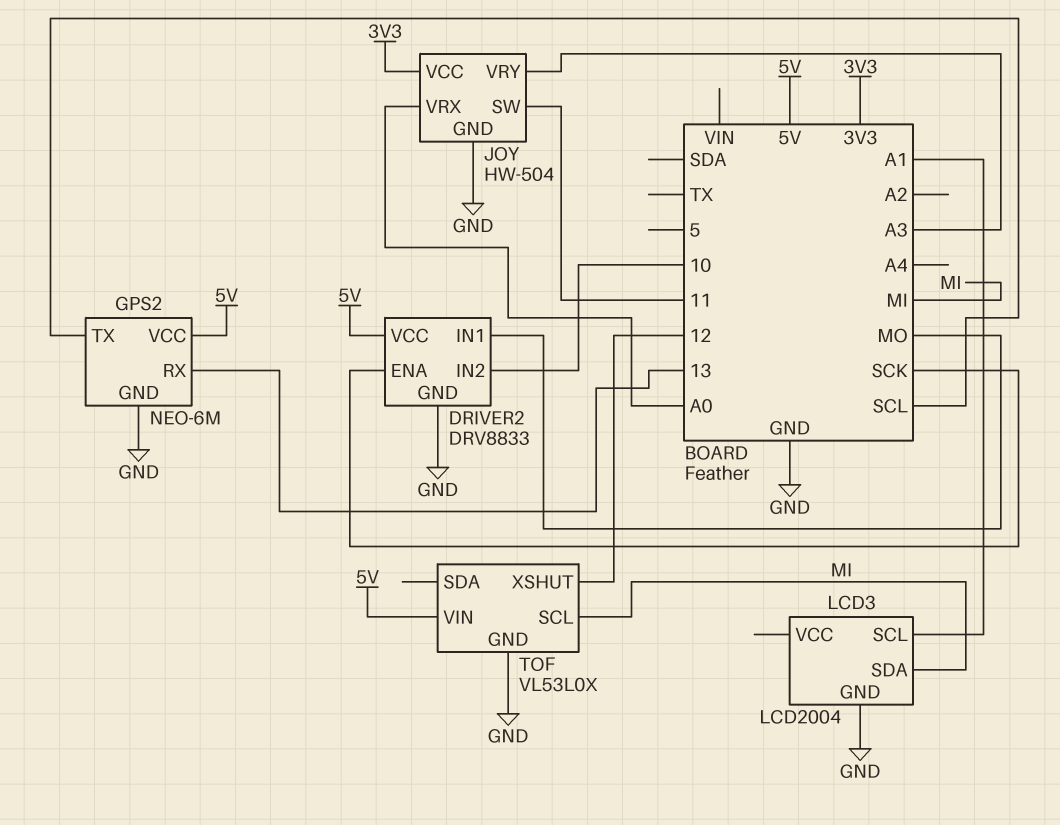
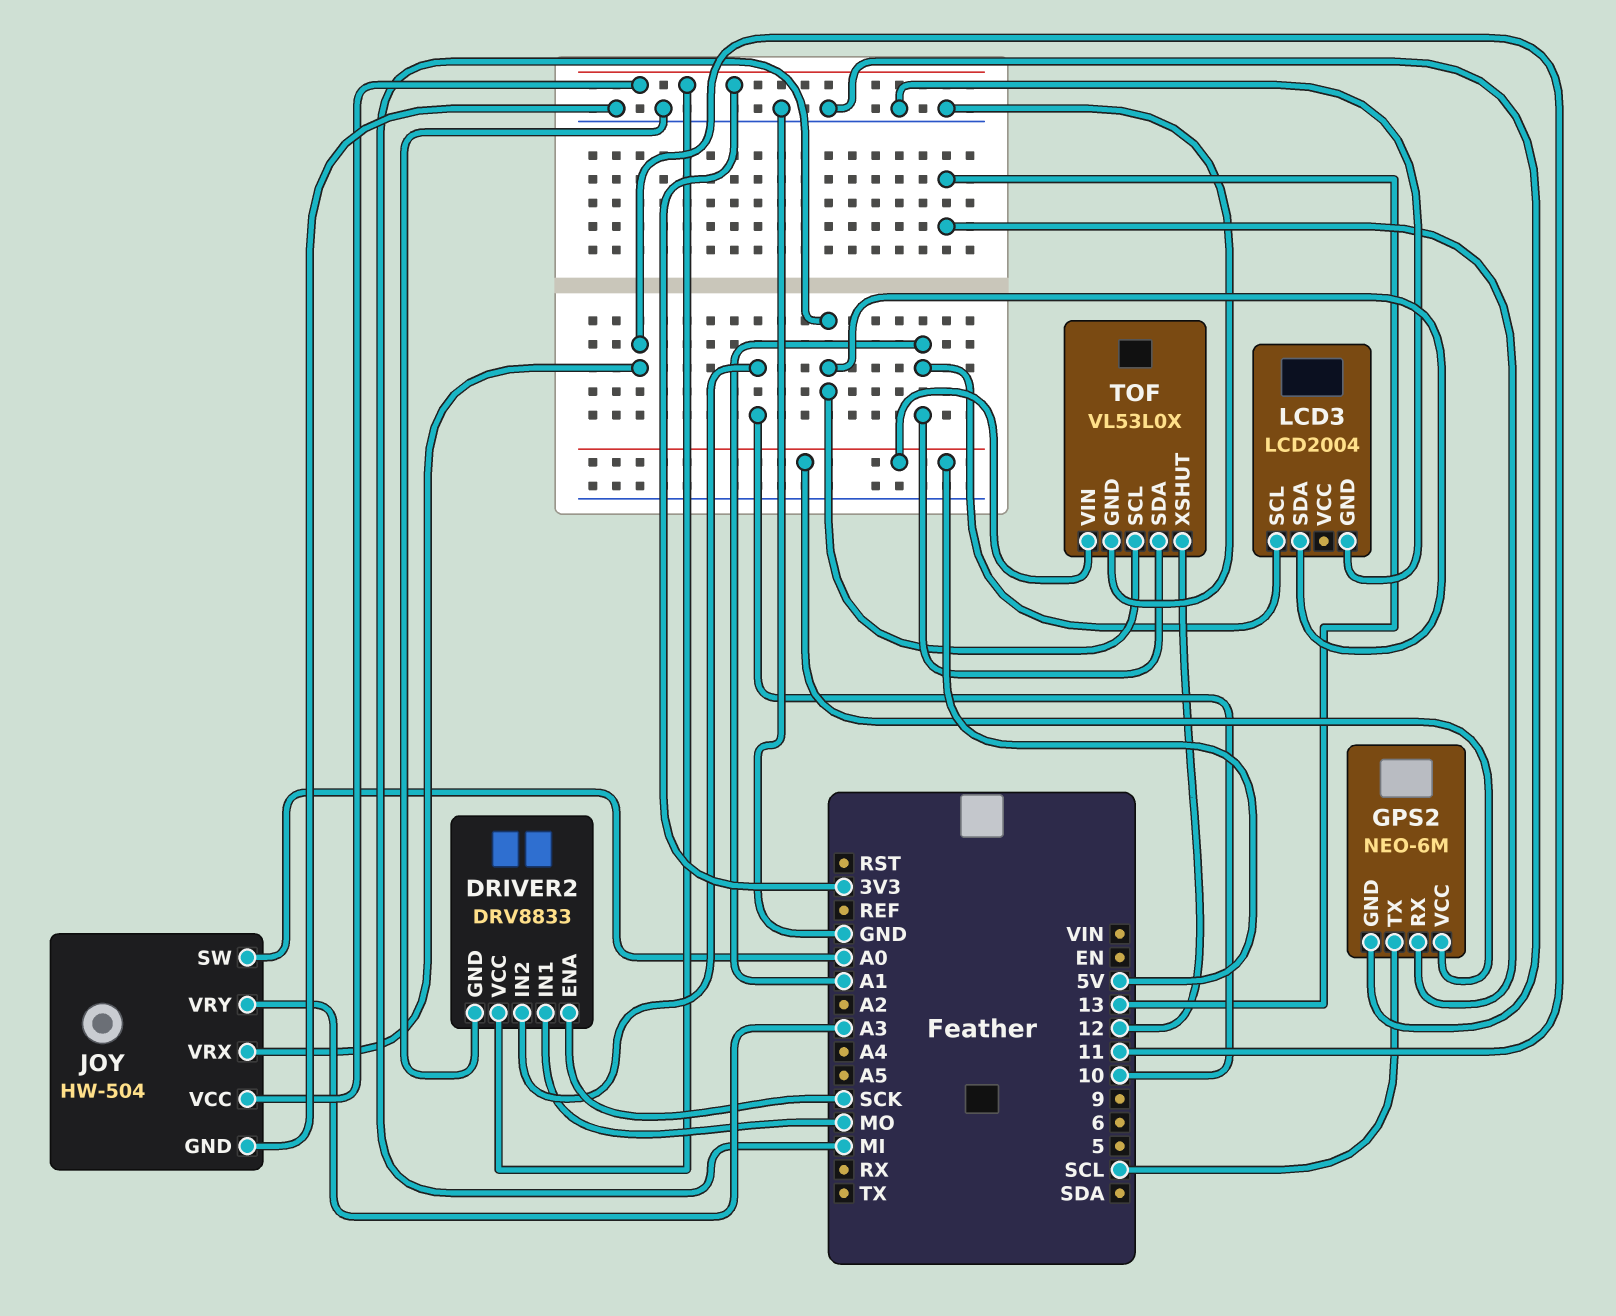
DRIVER2 pin VCC: 5V -> 3V3
JOY pin SW: 11 -> A0
JOY pin VRX: A0 -> 11
TOF pin SDA: none -> A1

